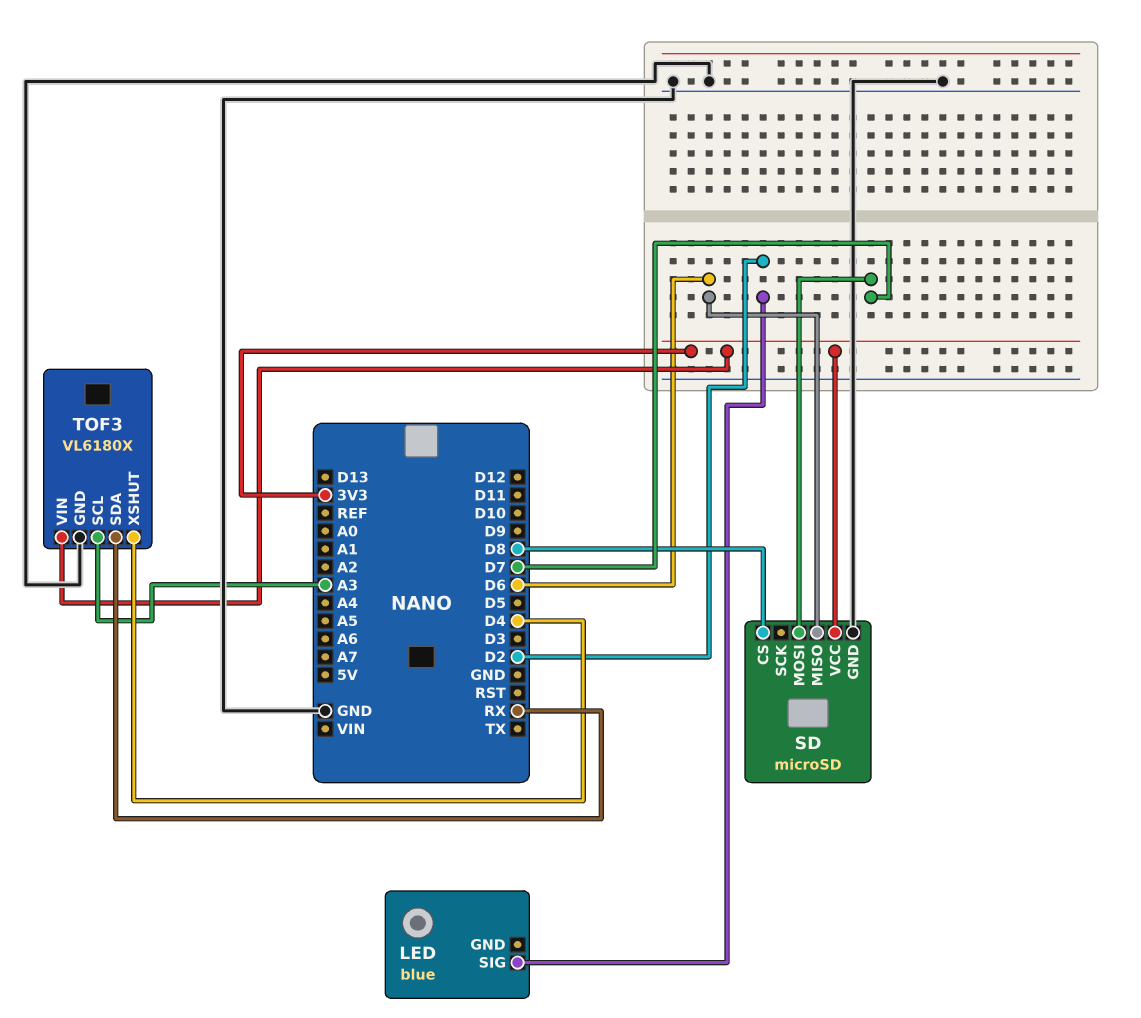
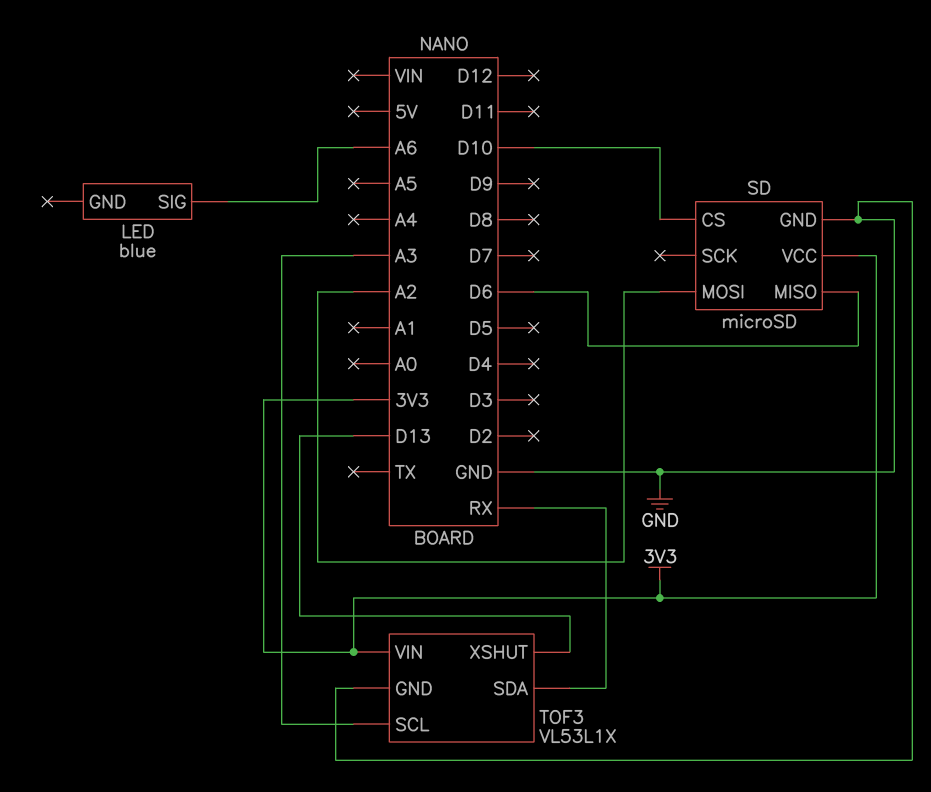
LED pin SIG: D2 -> A6
SD pin CS: D8 -> D10
SD pin MOSI: D7 -> A2
TOF3: VL6180X -> VL53L1X
TOF3 pin XSHUT: D4 -> D13

